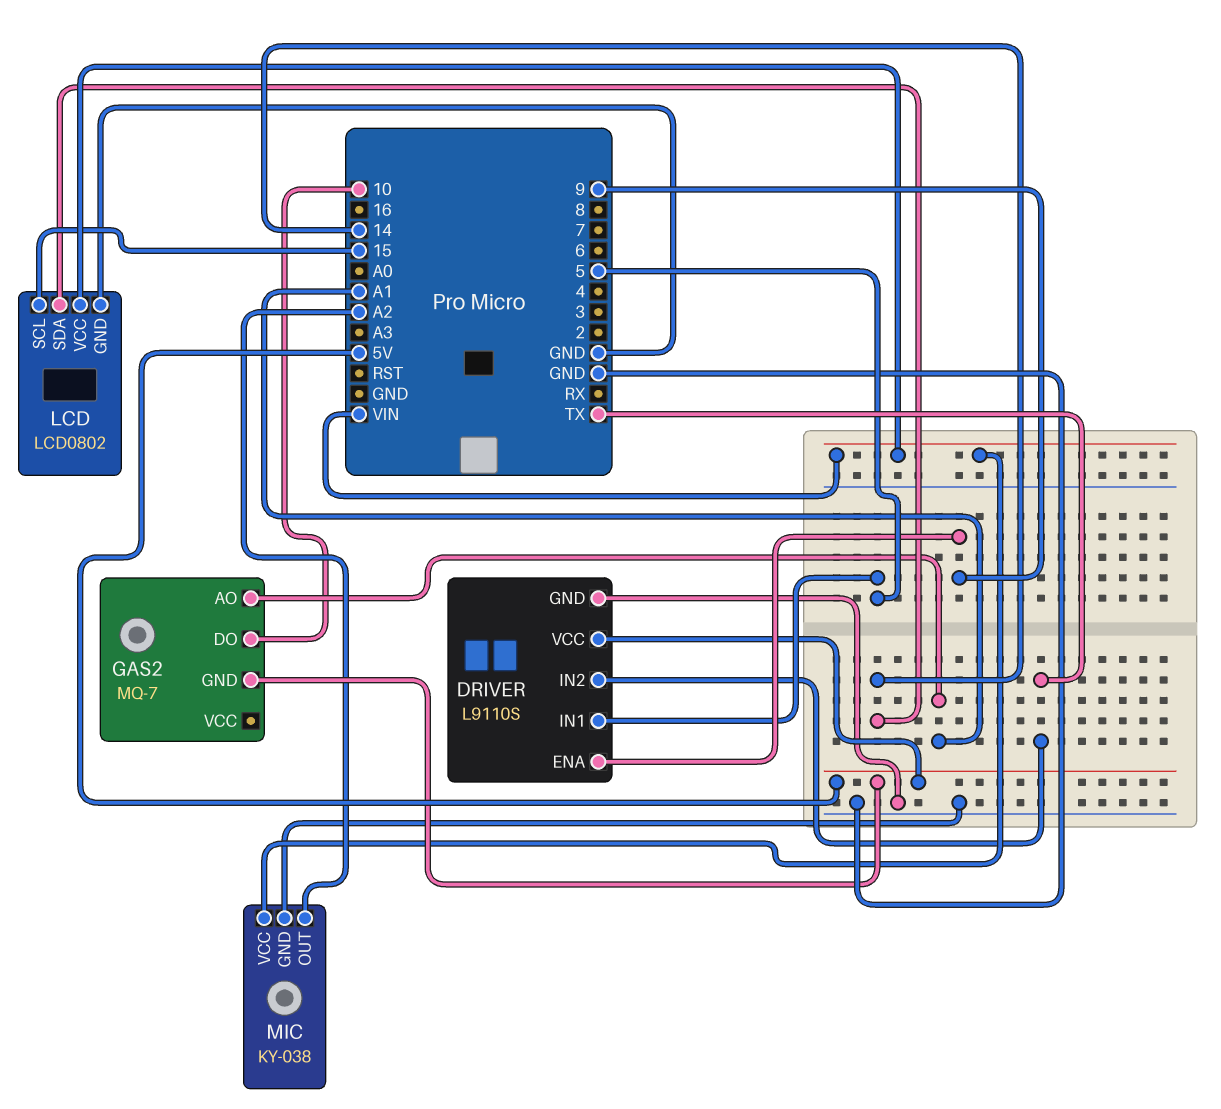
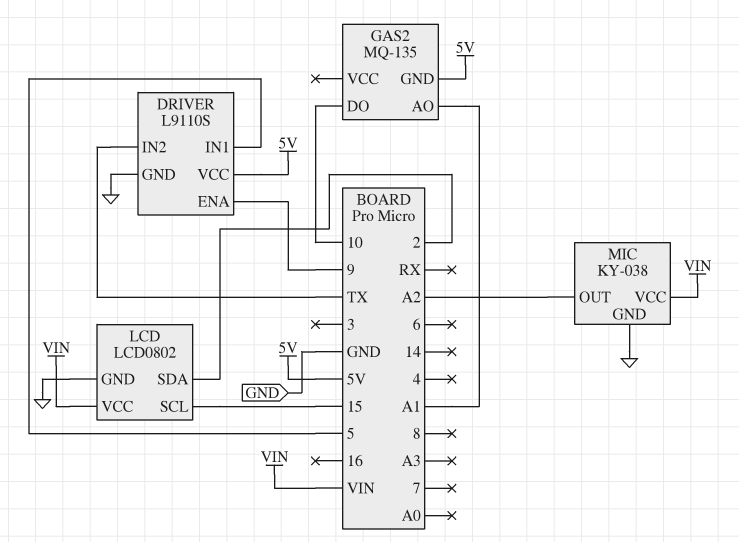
GAS2: MQ-7 -> MQ-135
LCD pin SDA: 14 -> 2

